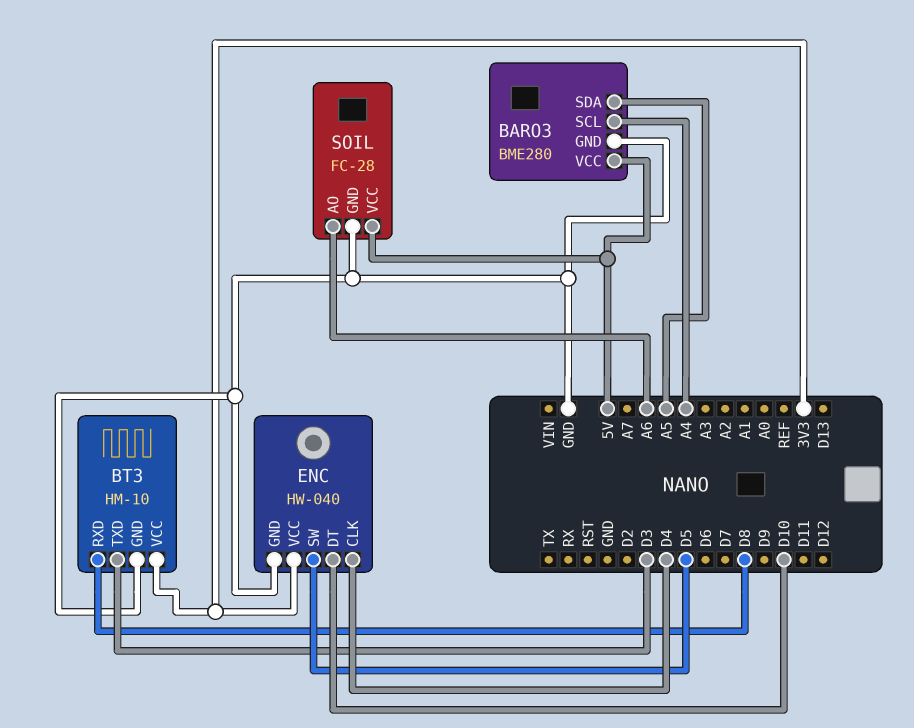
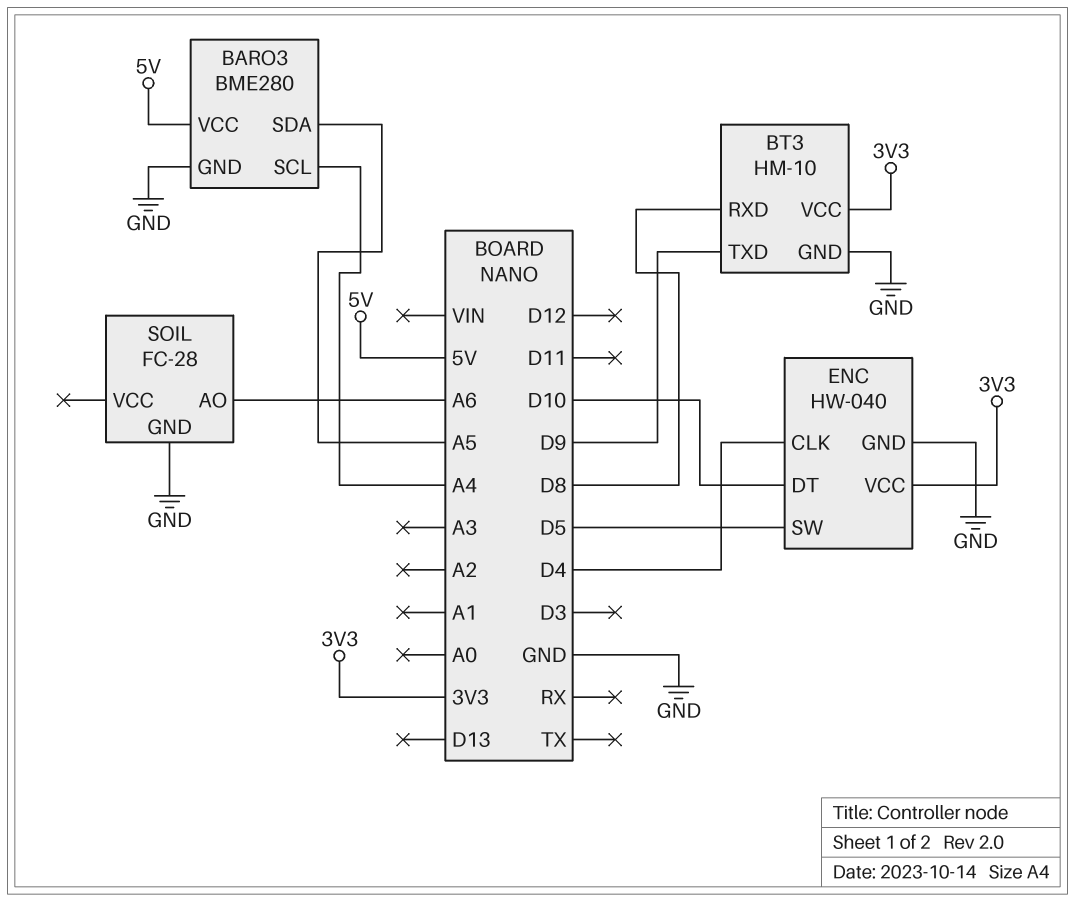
BT3 pin TXD: D3 -> D9
SOIL pin VCC: 5V -> none

